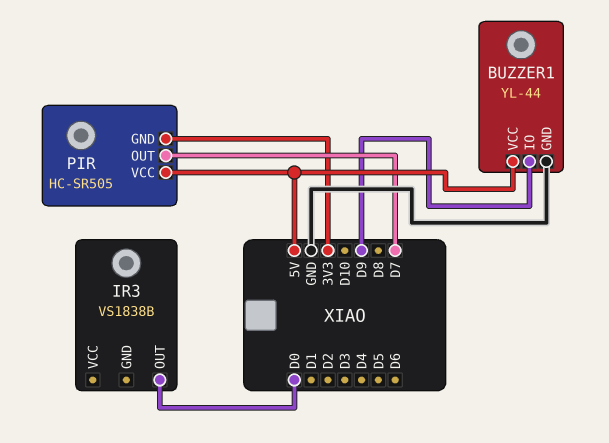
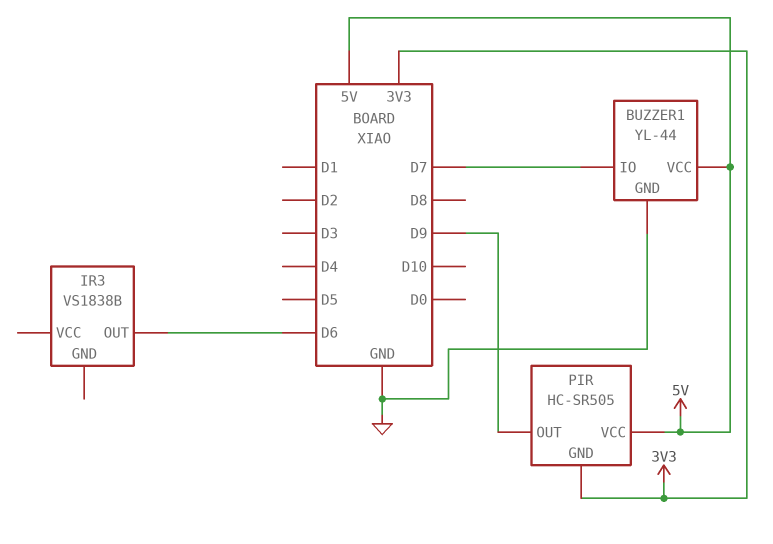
BUZZER1 pin IO: D9 -> D7
IR3 pin OUT: D0 -> D6
PIR pin OUT: D7 -> D9

